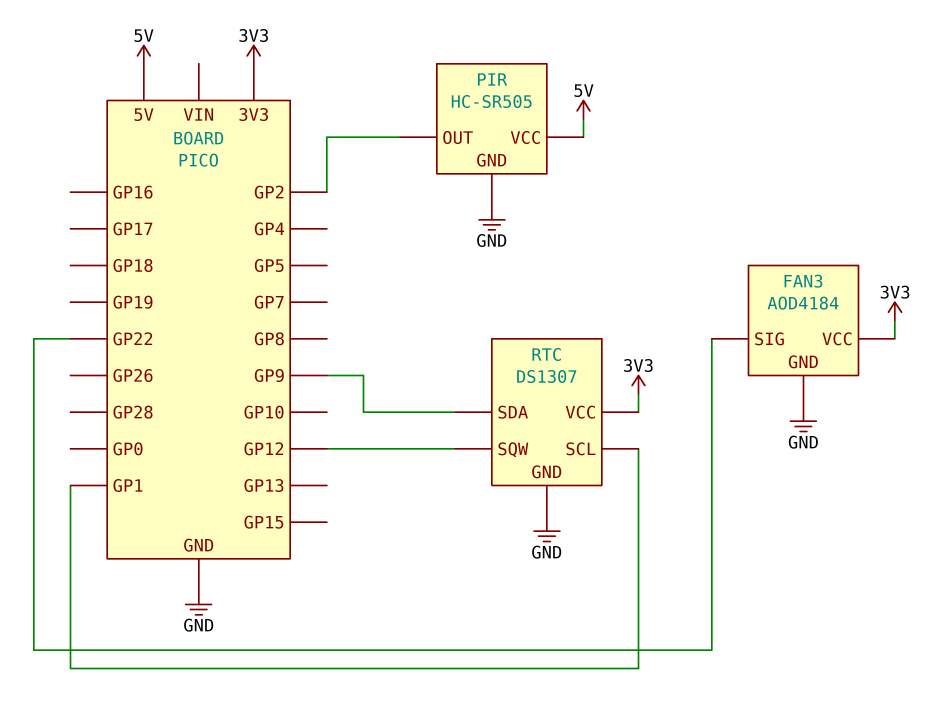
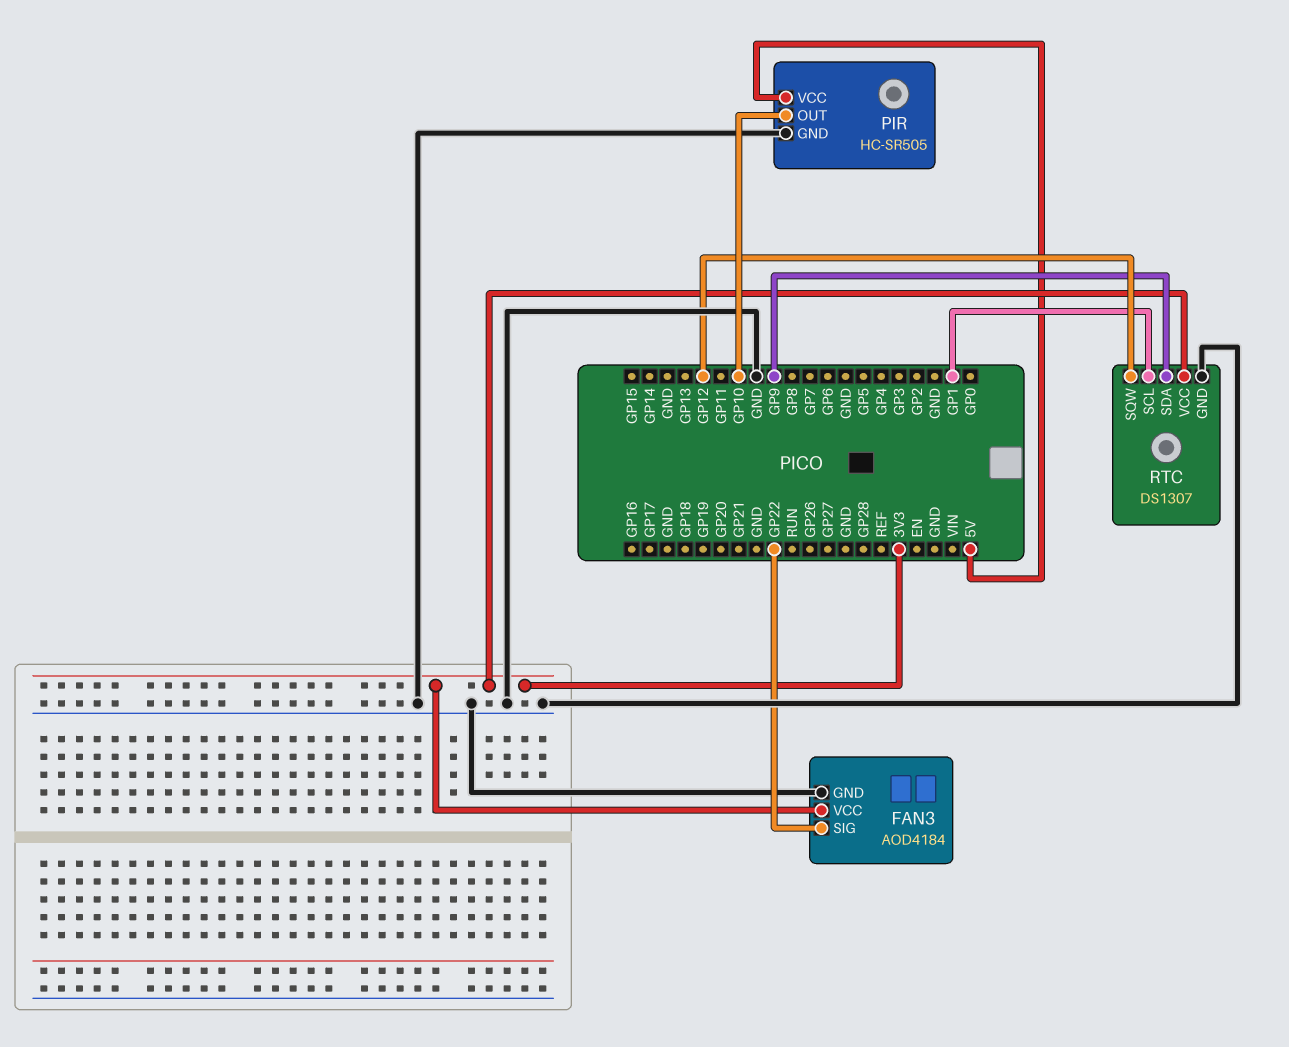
PIR pin OUT: GP2 -> GP10

